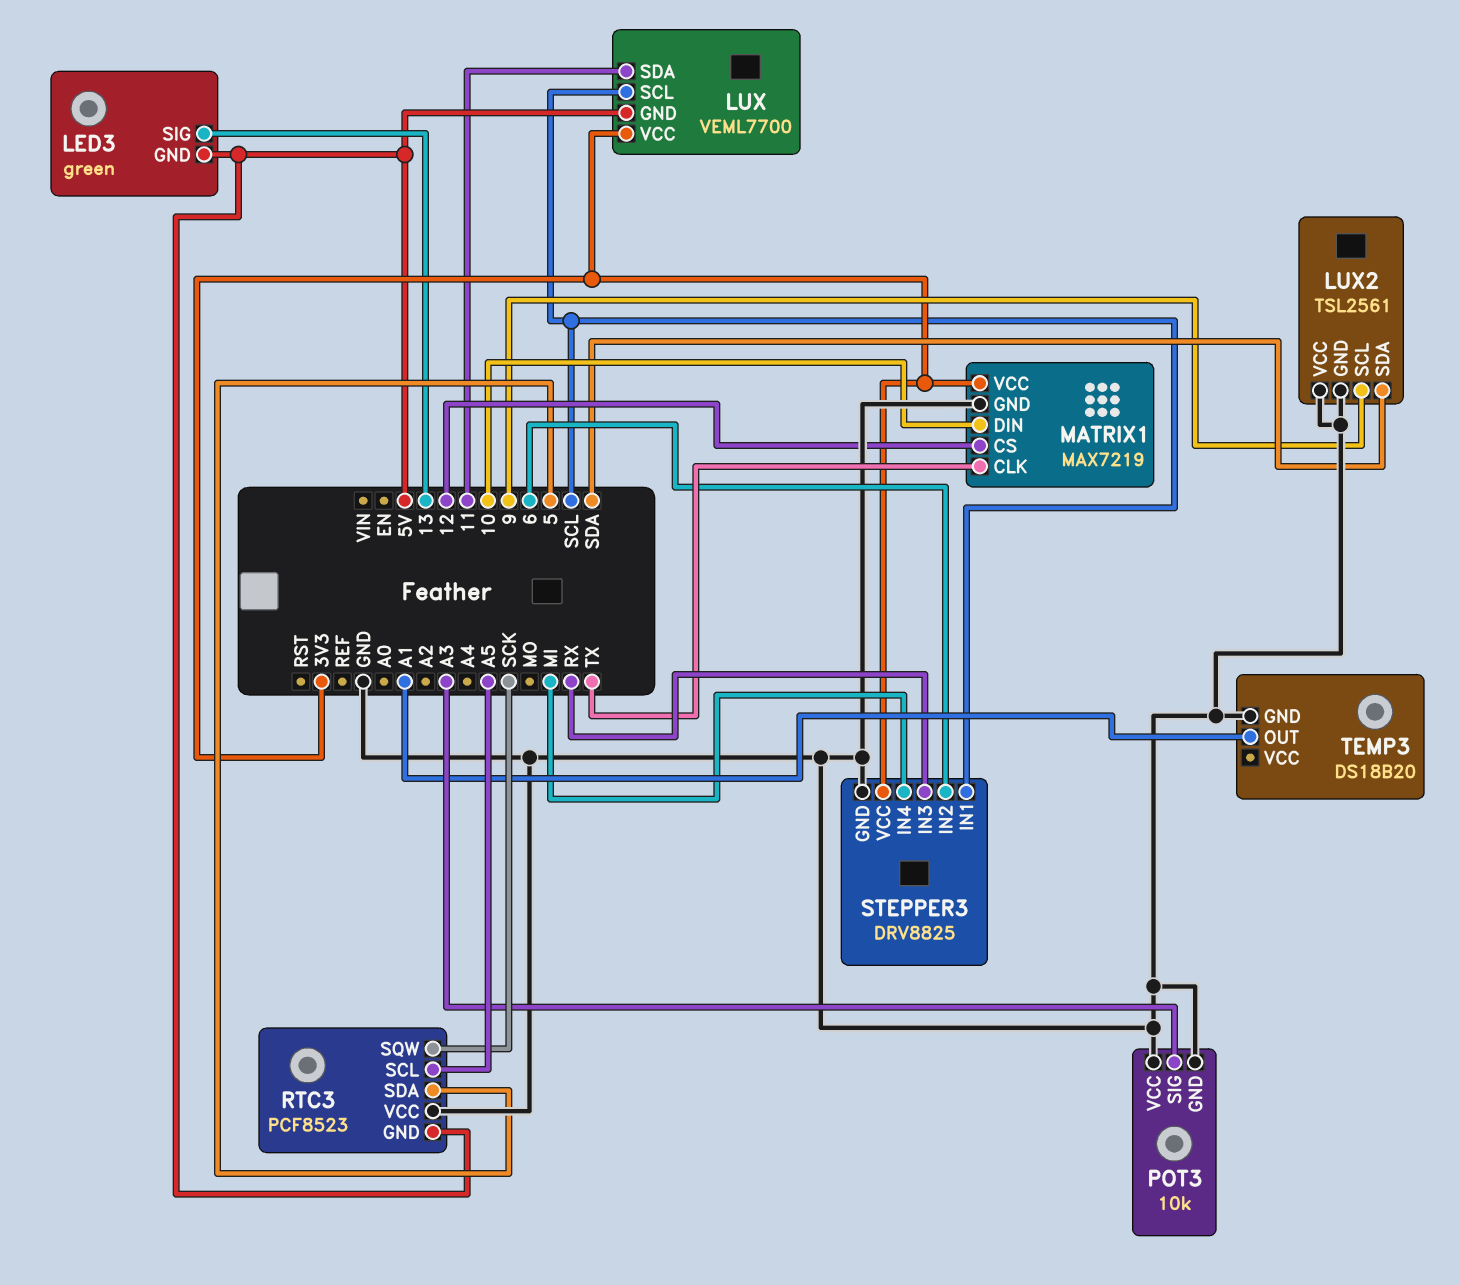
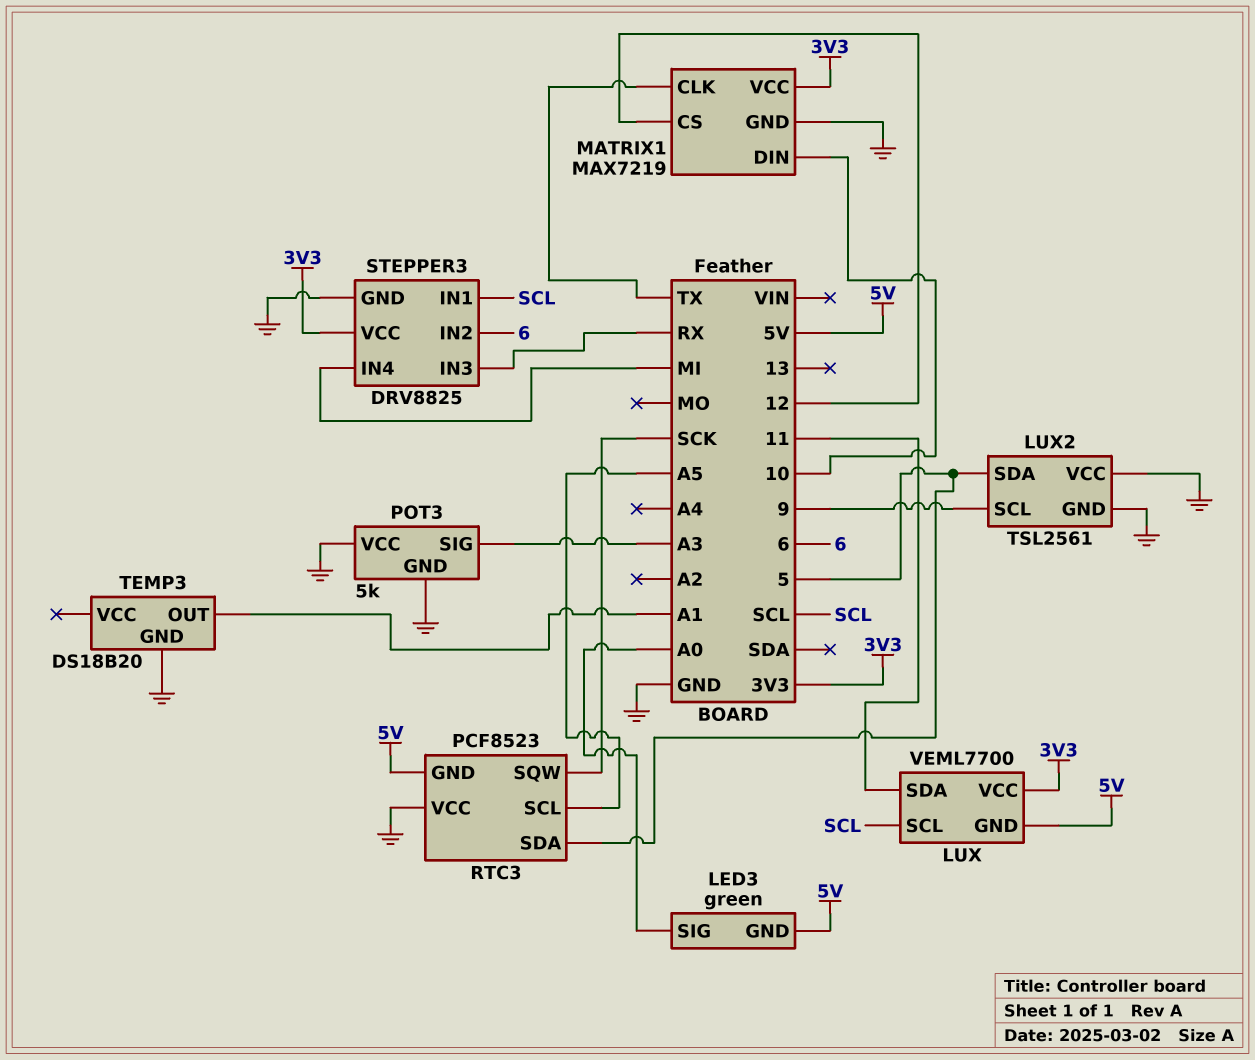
LED3 pin SIG: 13 -> A0
LUX2 pin SDA: SDA -> 5
POT3: 10k -> 5k

